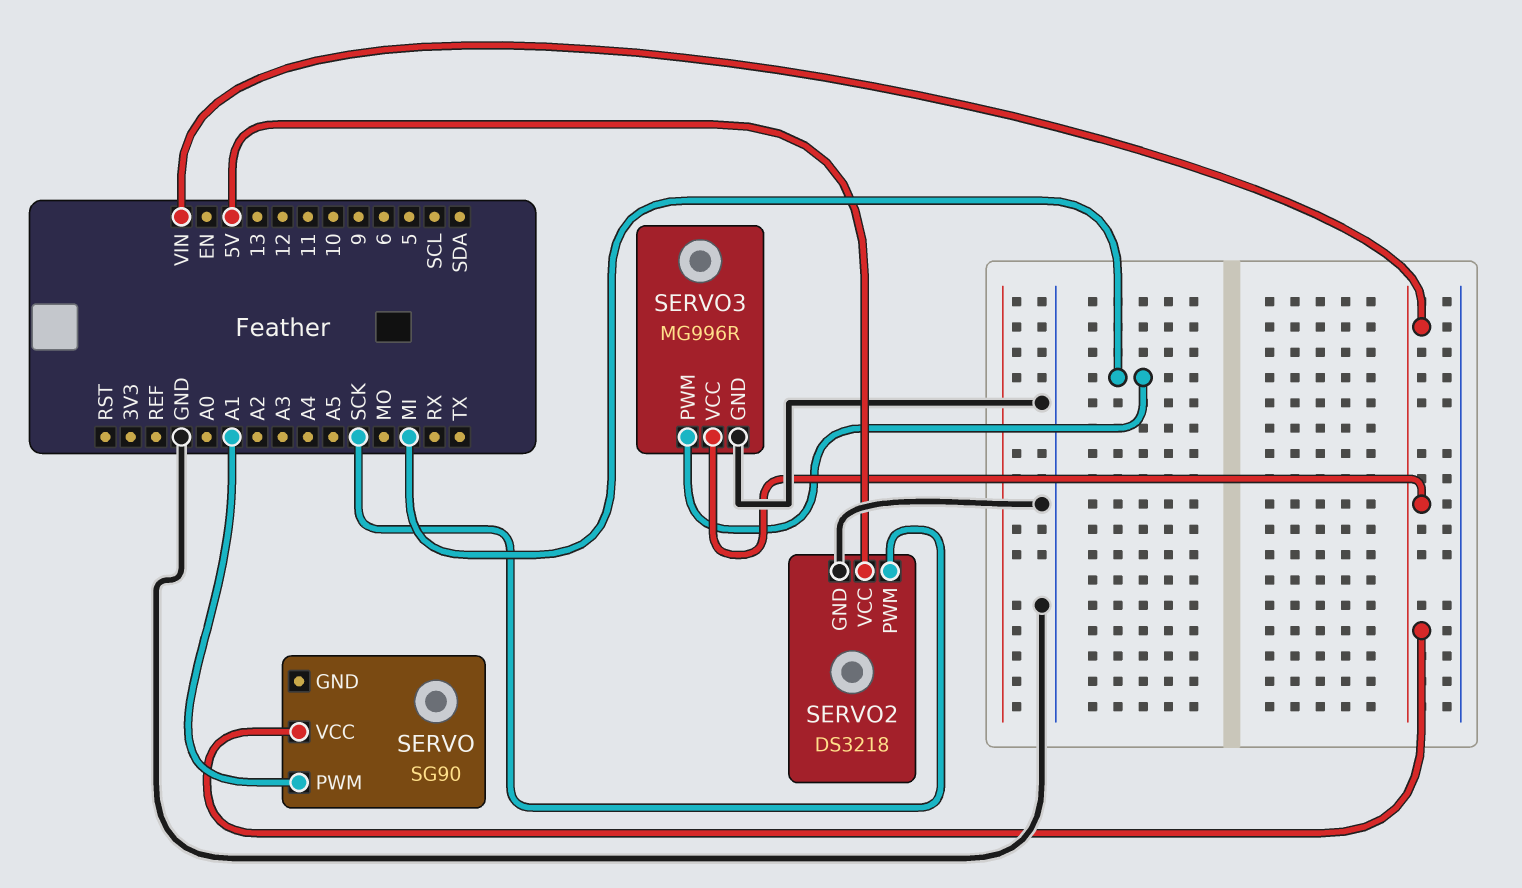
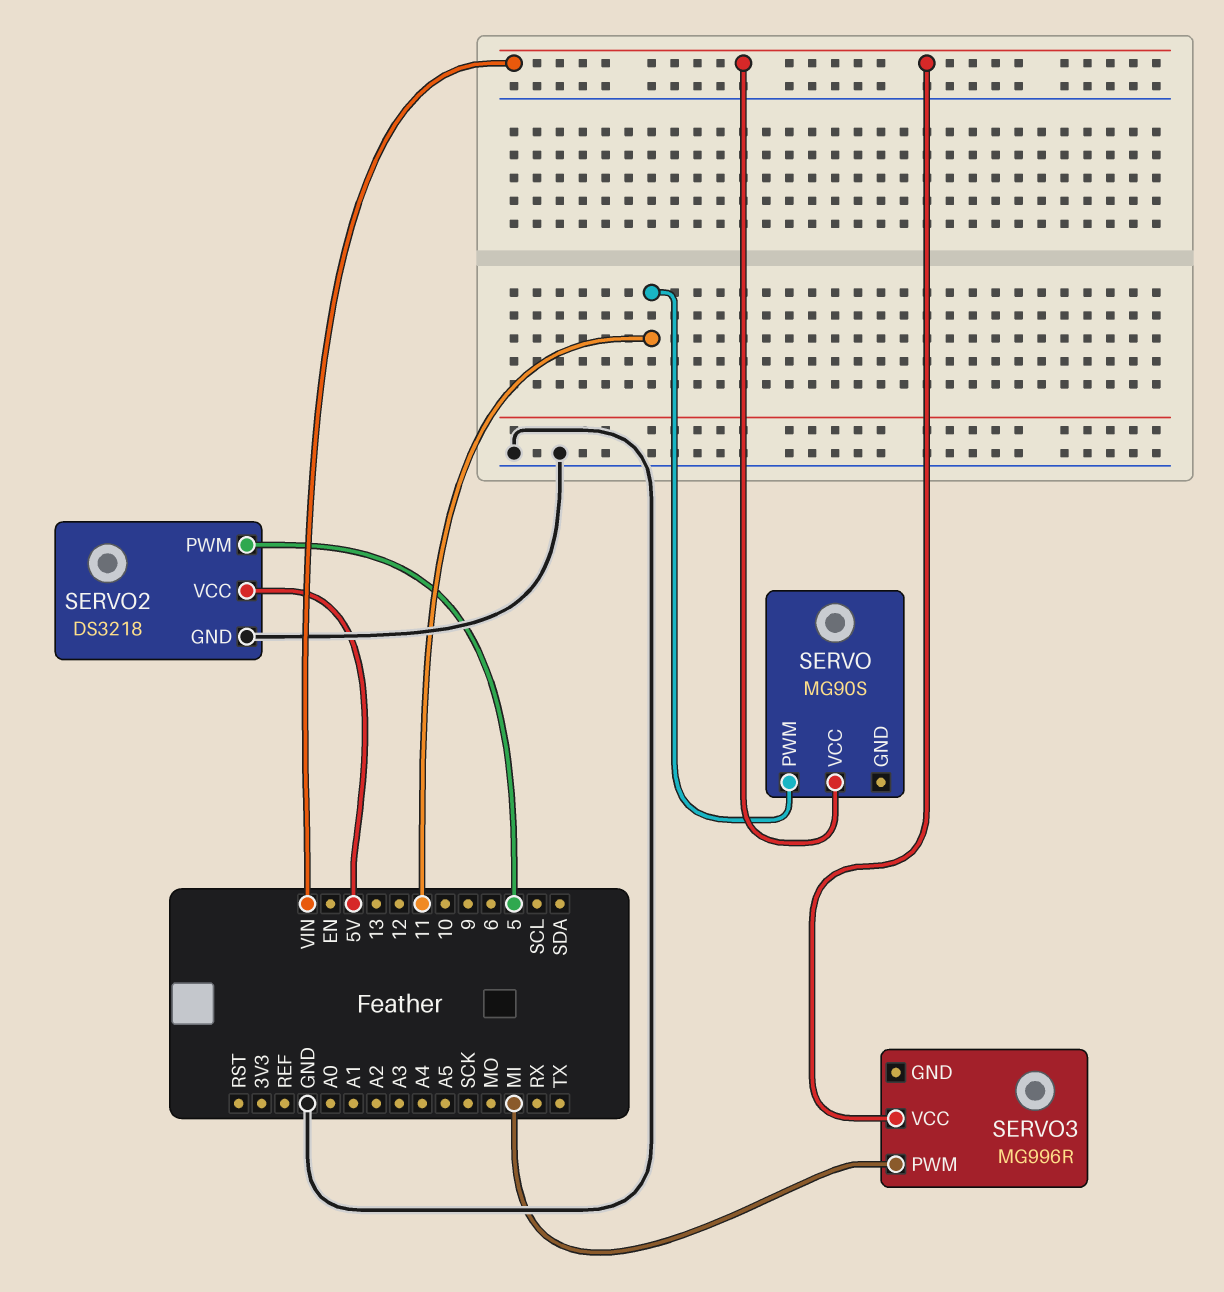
SERVO: SG90 -> MG90S
SERVO pin PWM: A1 -> 11
SERVO2 pin PWM: SCK -> 5
SERVO3 pin GND: GND -> none

